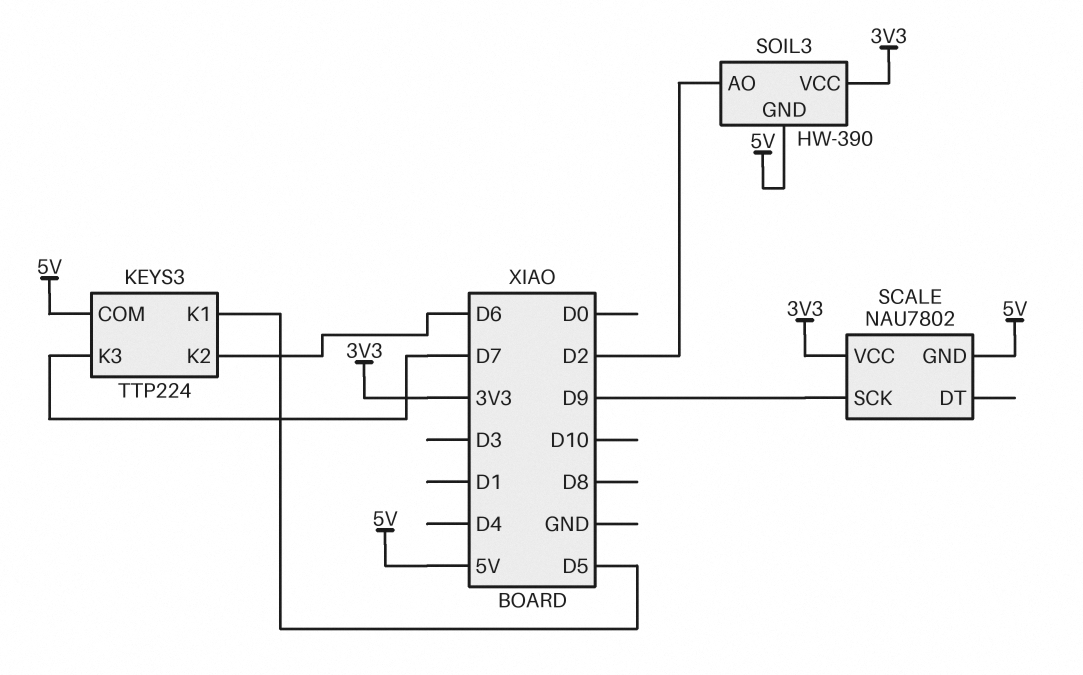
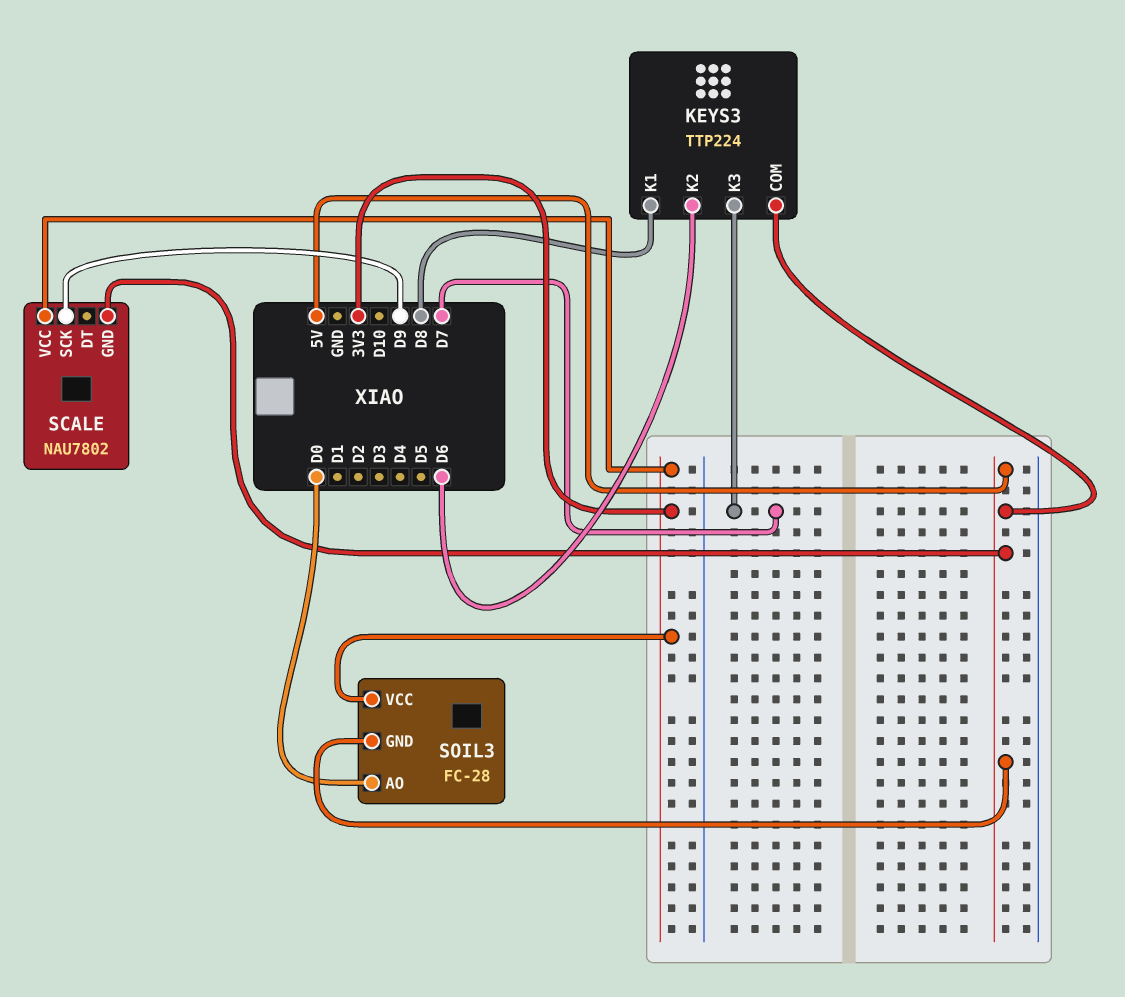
KEYS3 pin K1: D5 -> D8
SOIL3: HW-390 -> FC-28
SOIL3 pin AO: D2 -> D0

